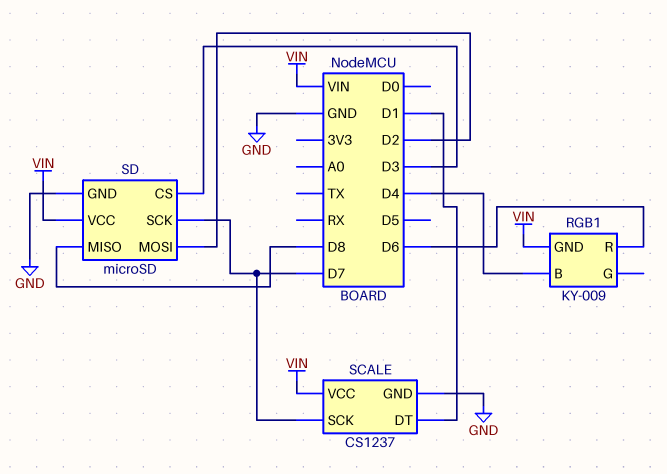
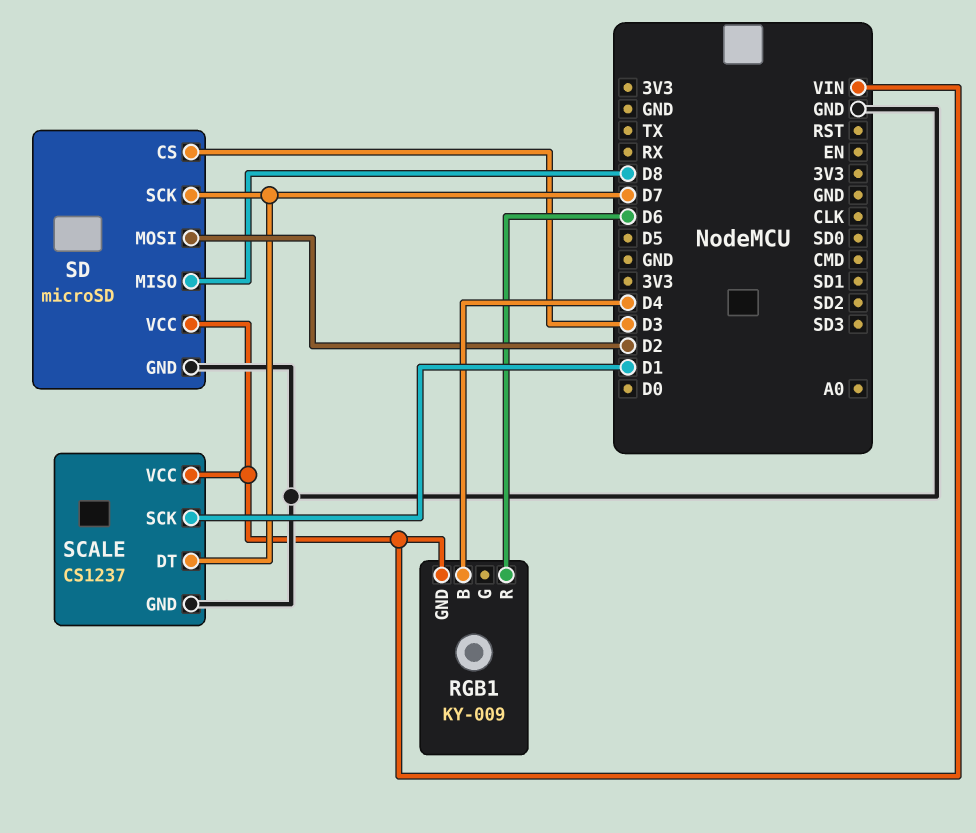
SCALE pin DT: D1 -> D7
SCALE pin SCK: D7 -> D1

